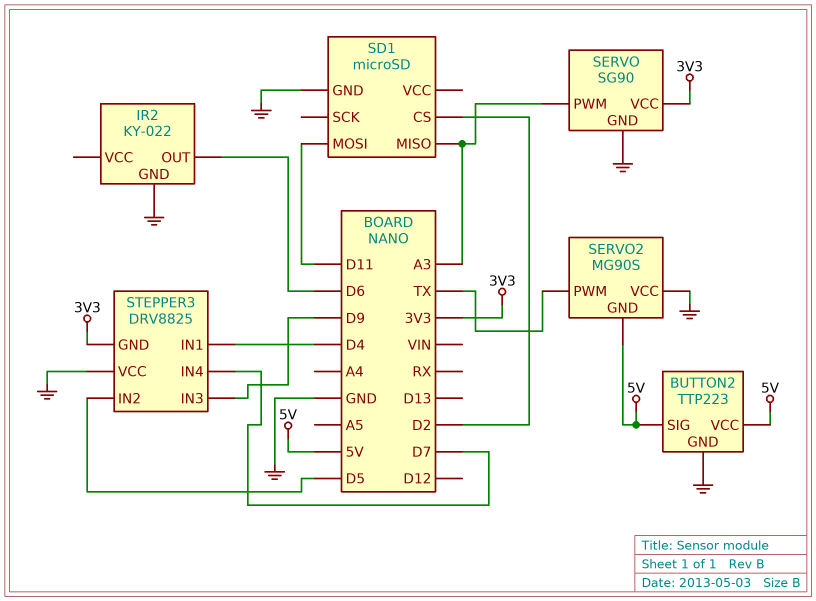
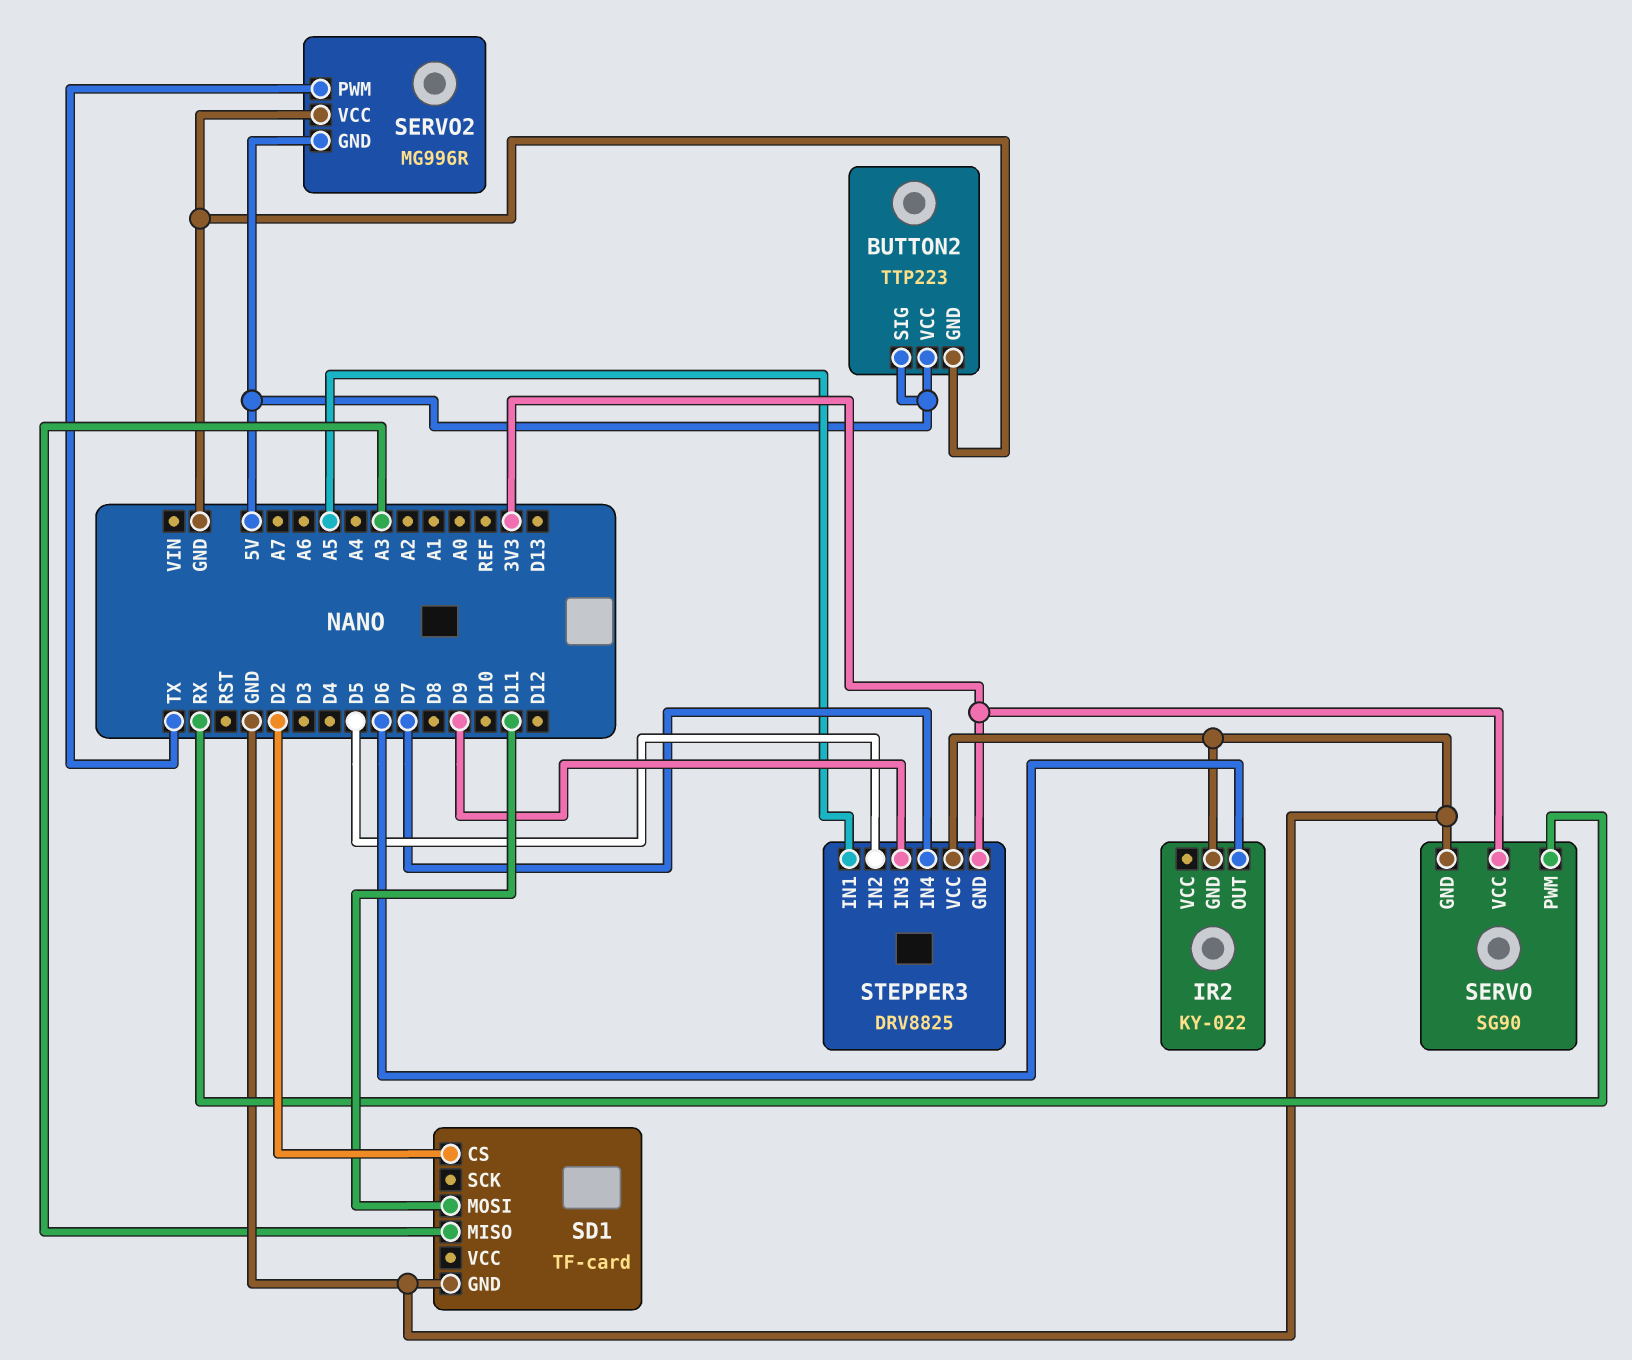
SD1: microSD -> TF-card
SERVO pin PWM: A3 -> RX
SERVO2: MG90S -> MG996R
STEPPER3 pin IN1: D4 -> A5

